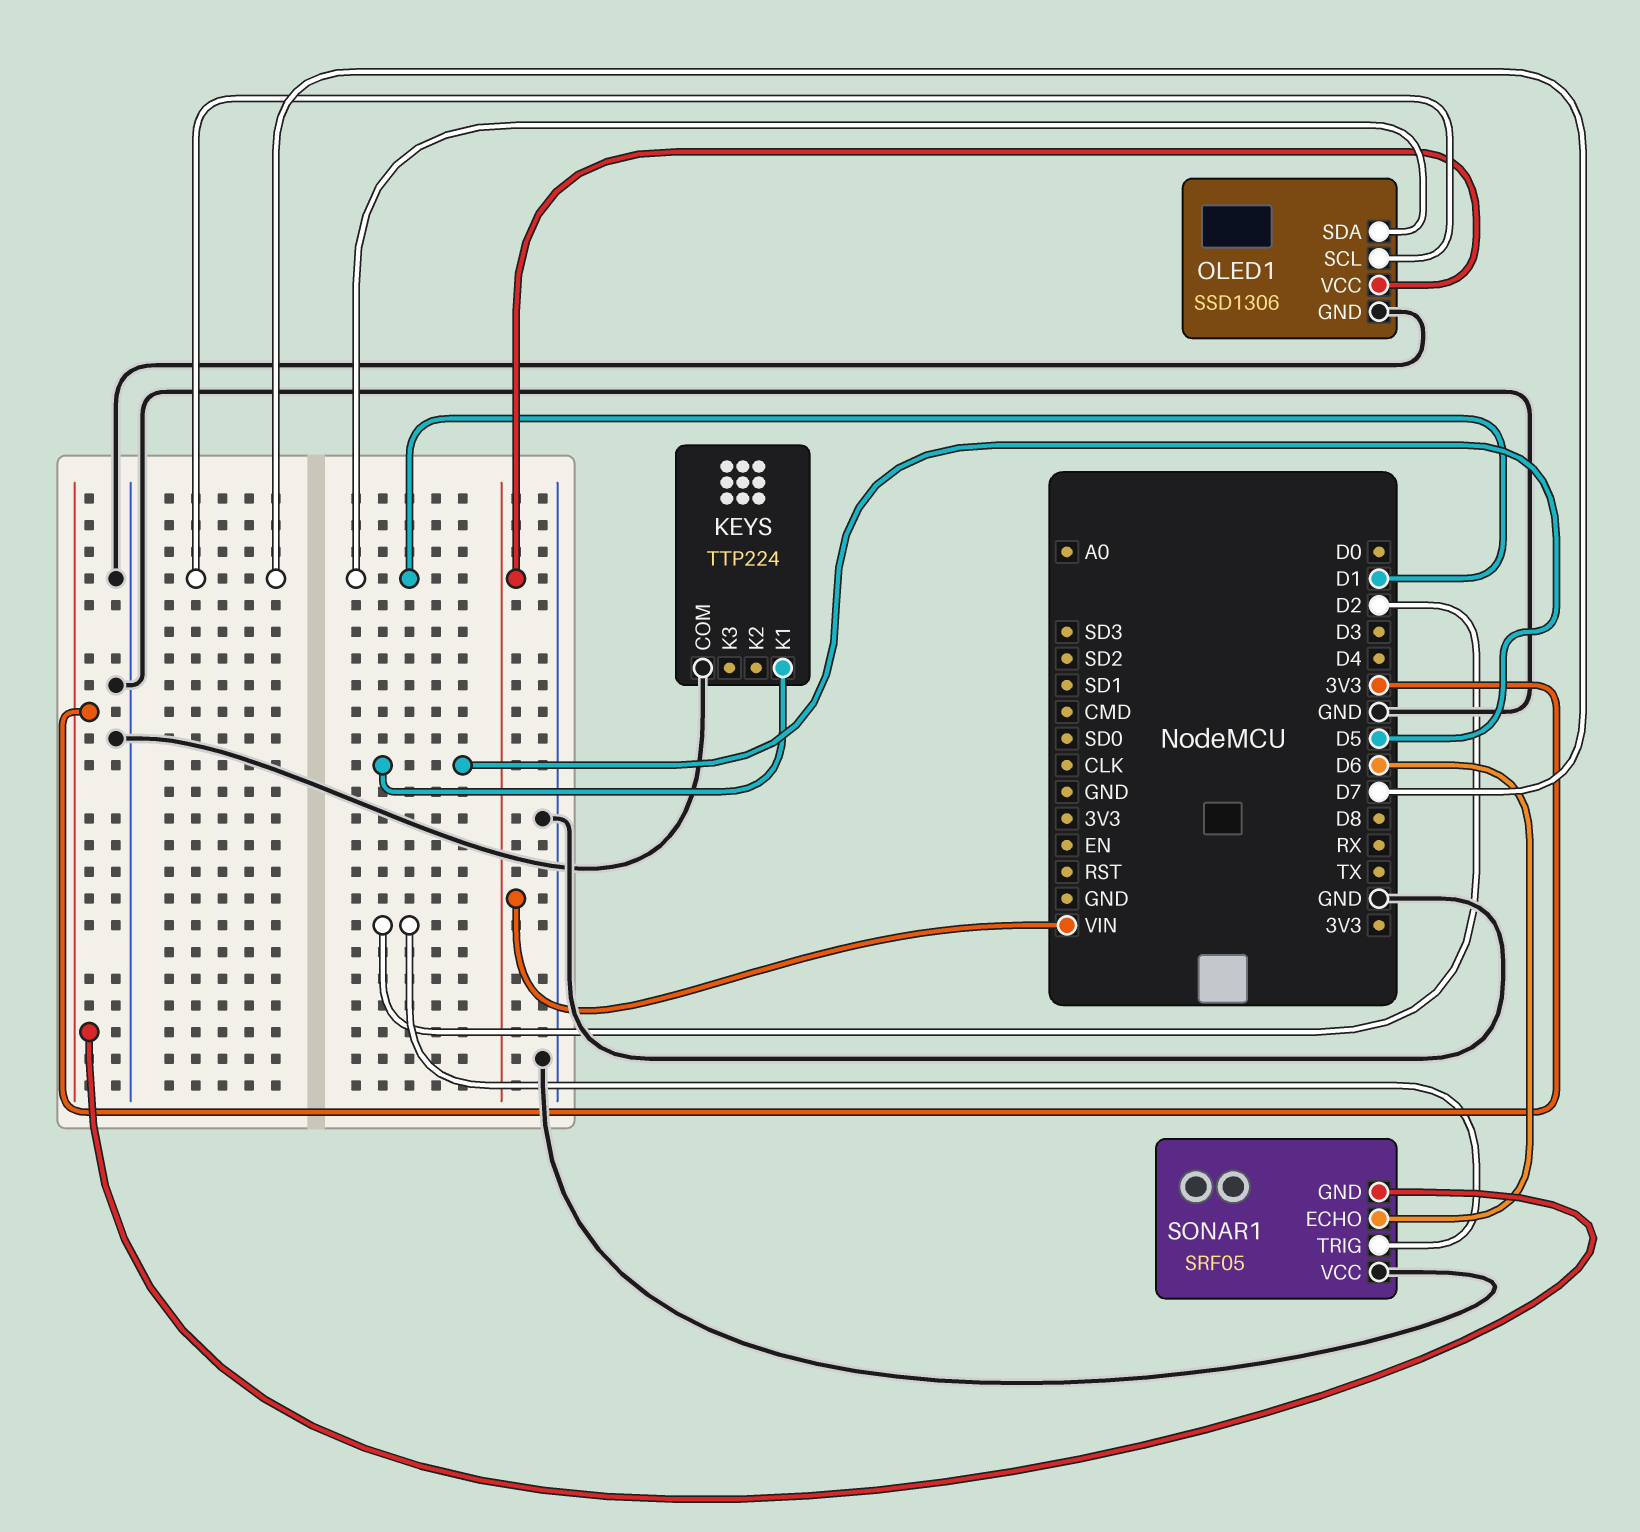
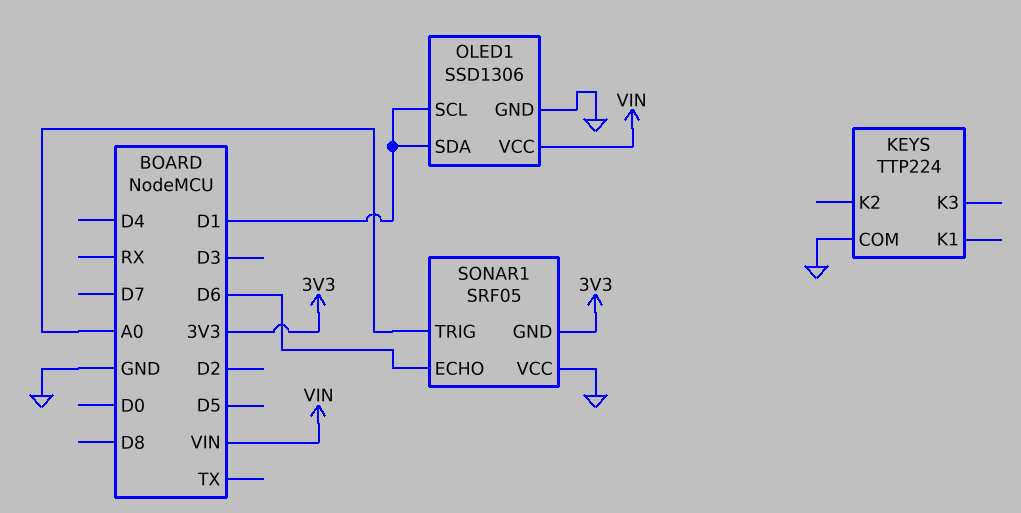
KEYS pin K1: D5 -> none
OLED1 pin SCL: D7 -> D1
SONAR1 pin TRIG: D2 -> A0

